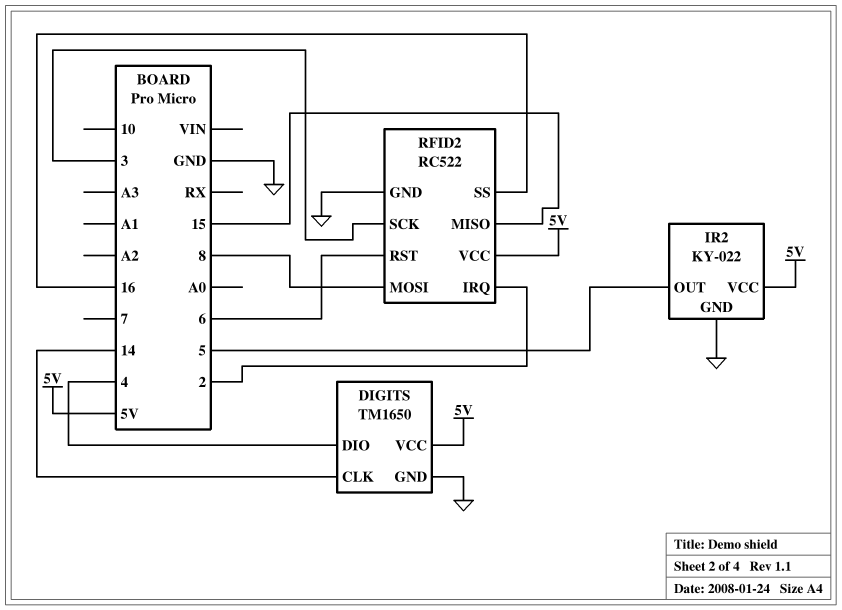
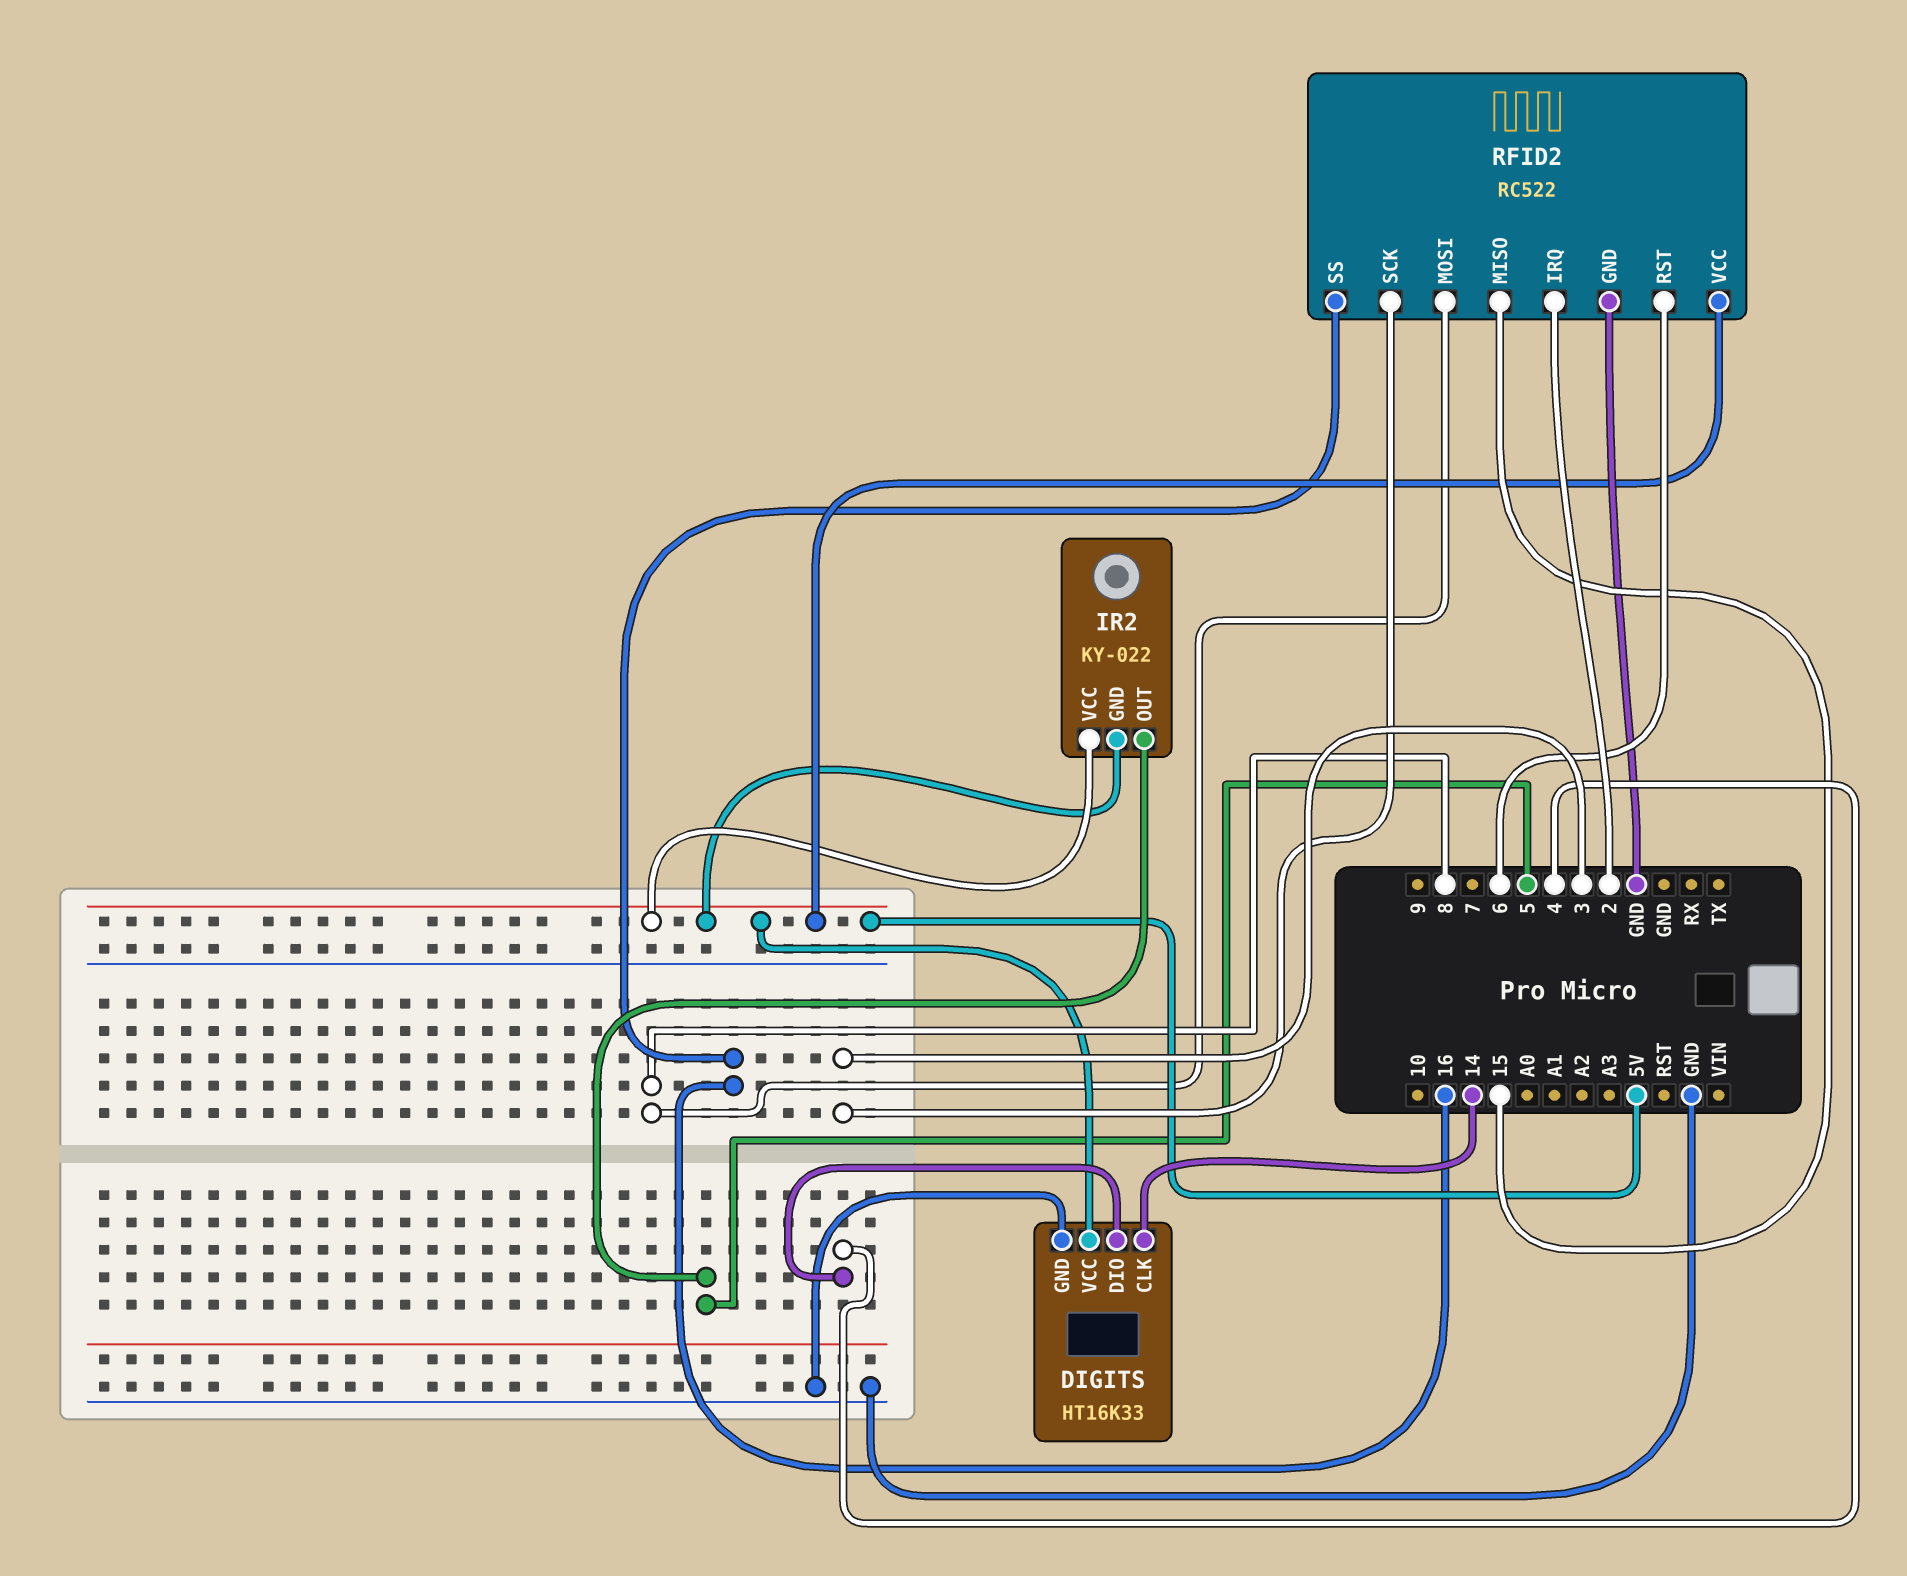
DIGITS: TM1650 -> HT16K33
IR2 pin GND: GND -> 5V

